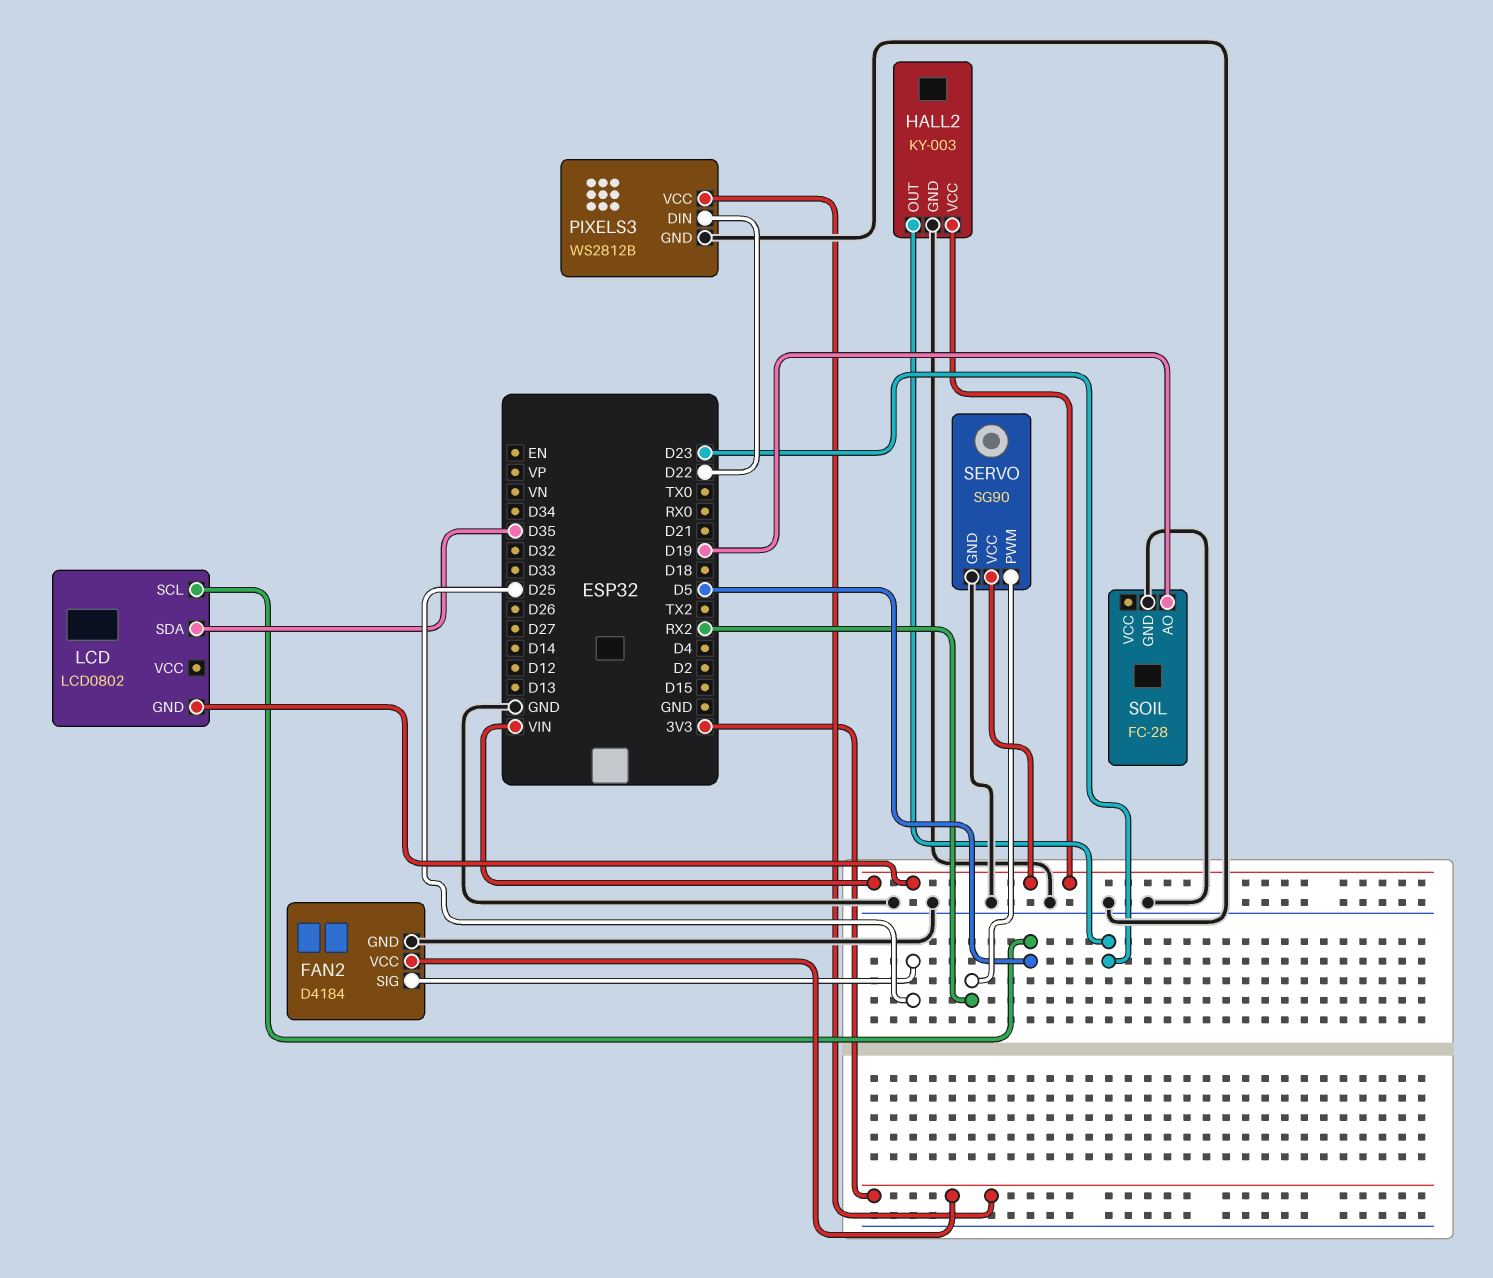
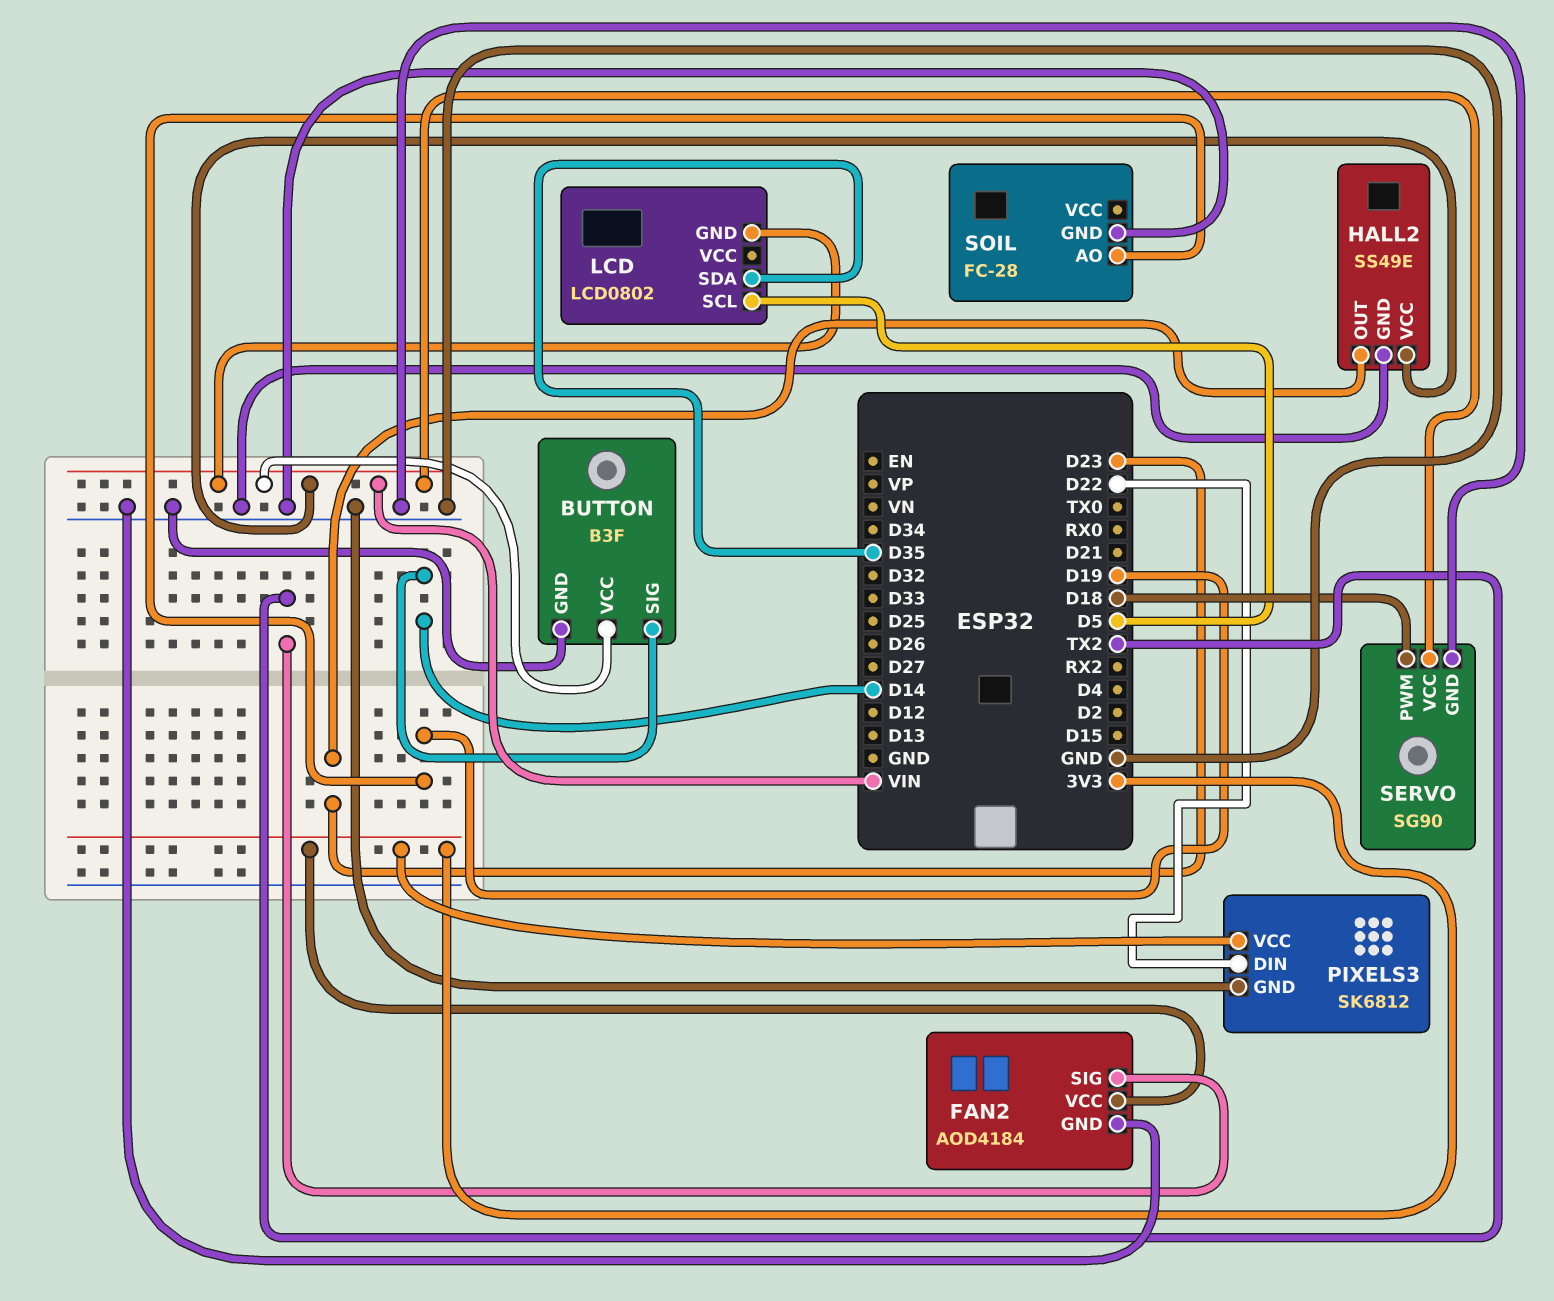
BUTTON: none -> B3F
BUTTON pin GND: none -> GND
BUTTON pin SIG: none -> D14
BUTTON pin VCC: none -> VIN
FAN2: D4184 -> AOD4184
FAN2 pin SIG: D25 -> TX2
HALL2: KY-003 -> SS49E
PIXELS3: WS2812B -> SK6812
SERVO pin PWM: RX2 -> D18

